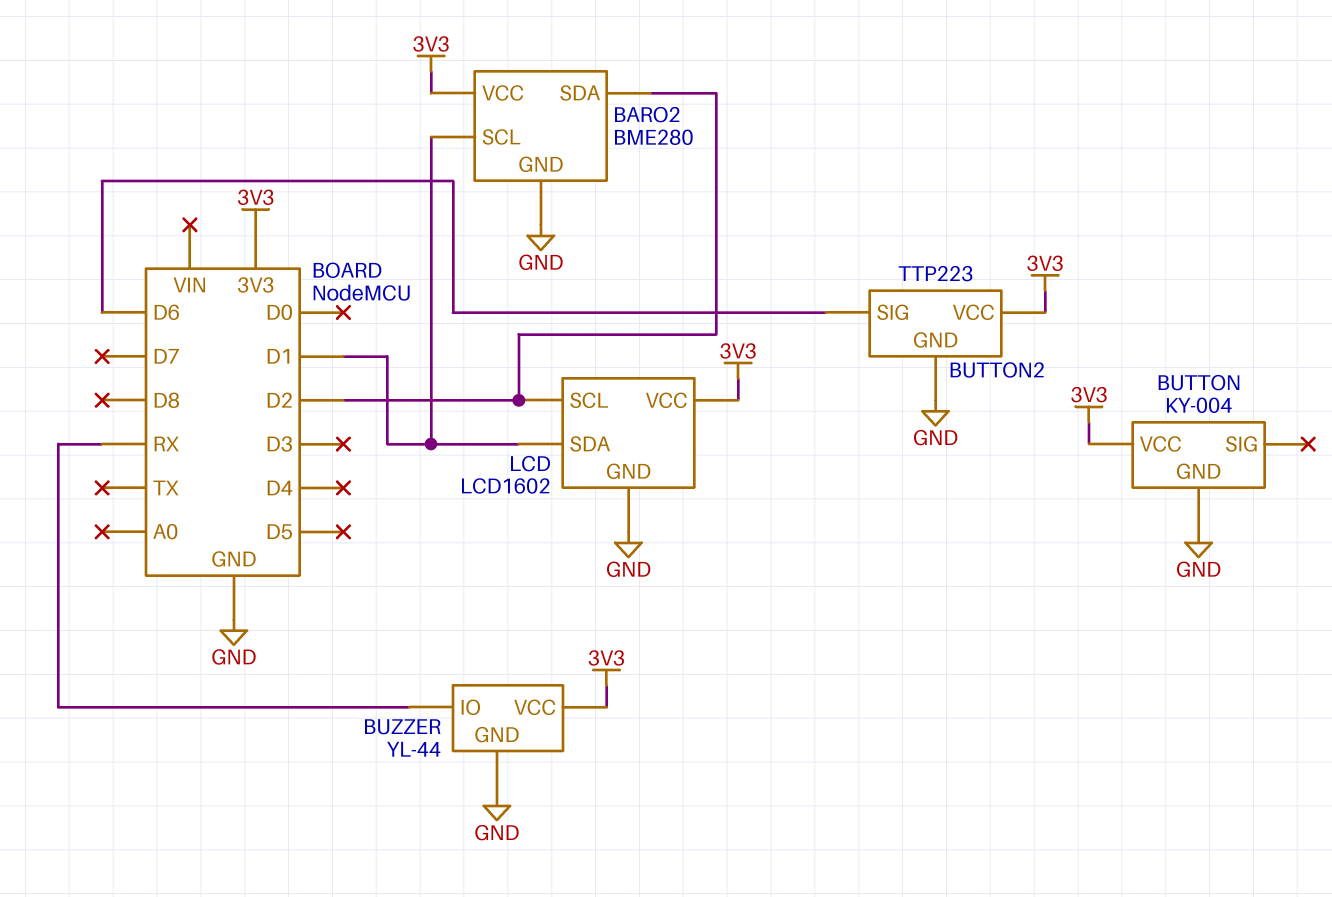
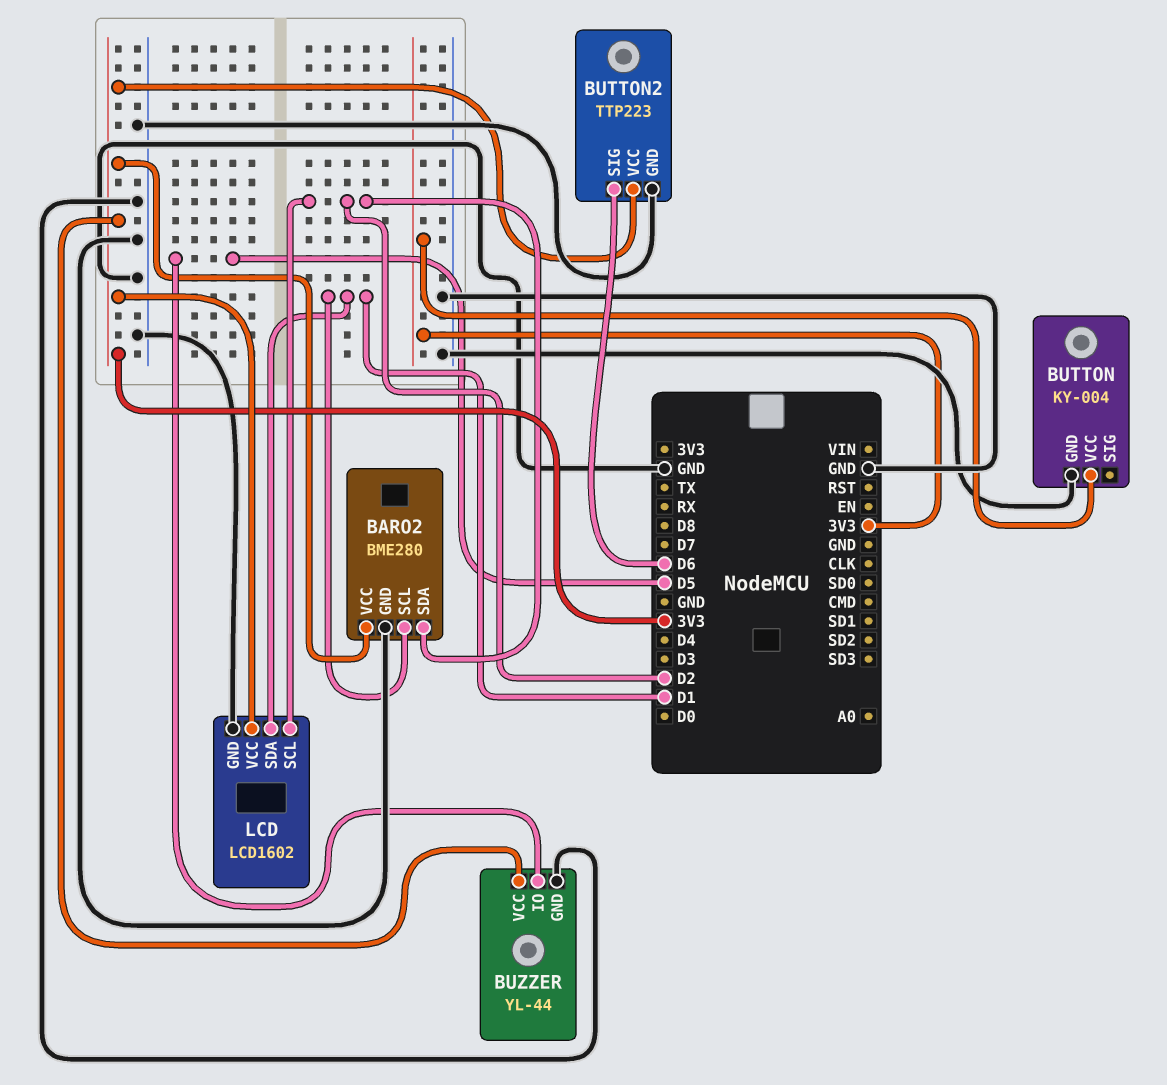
BUZZER pin IO: RX -> D5

